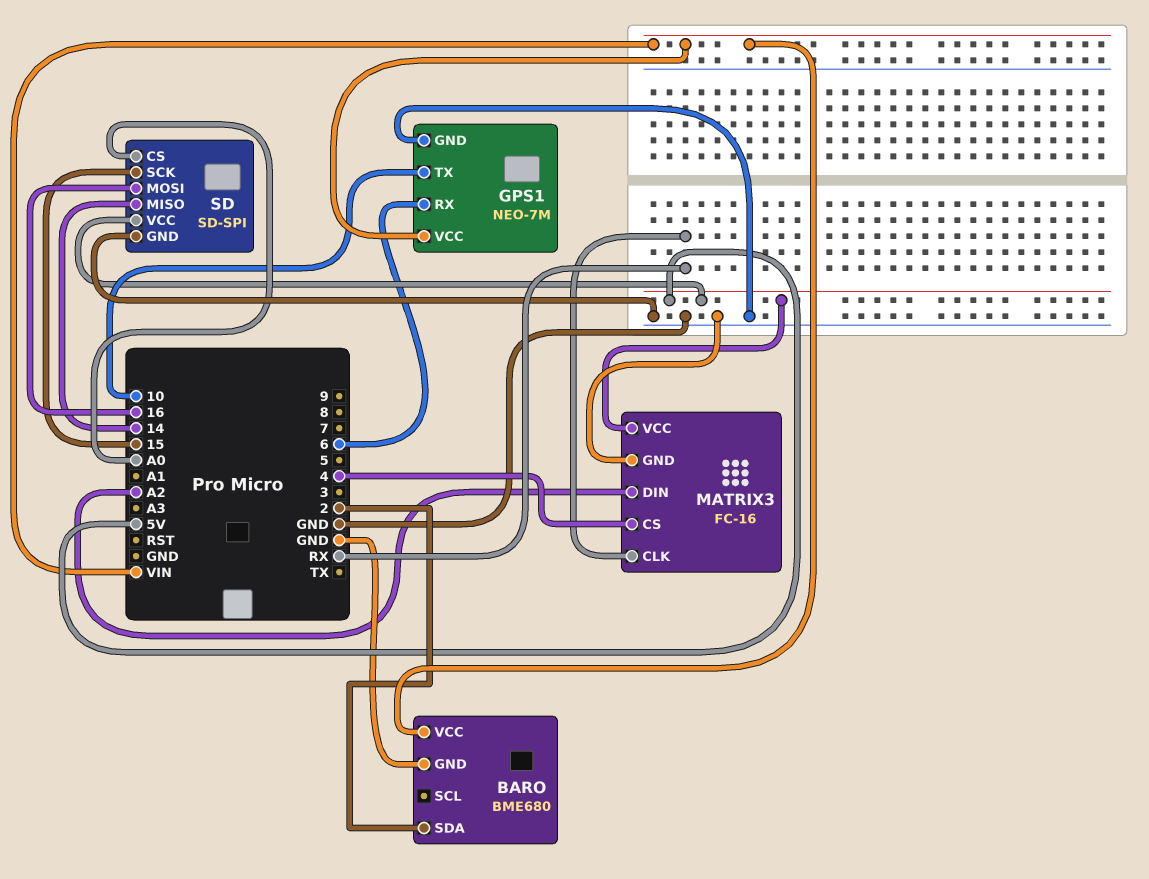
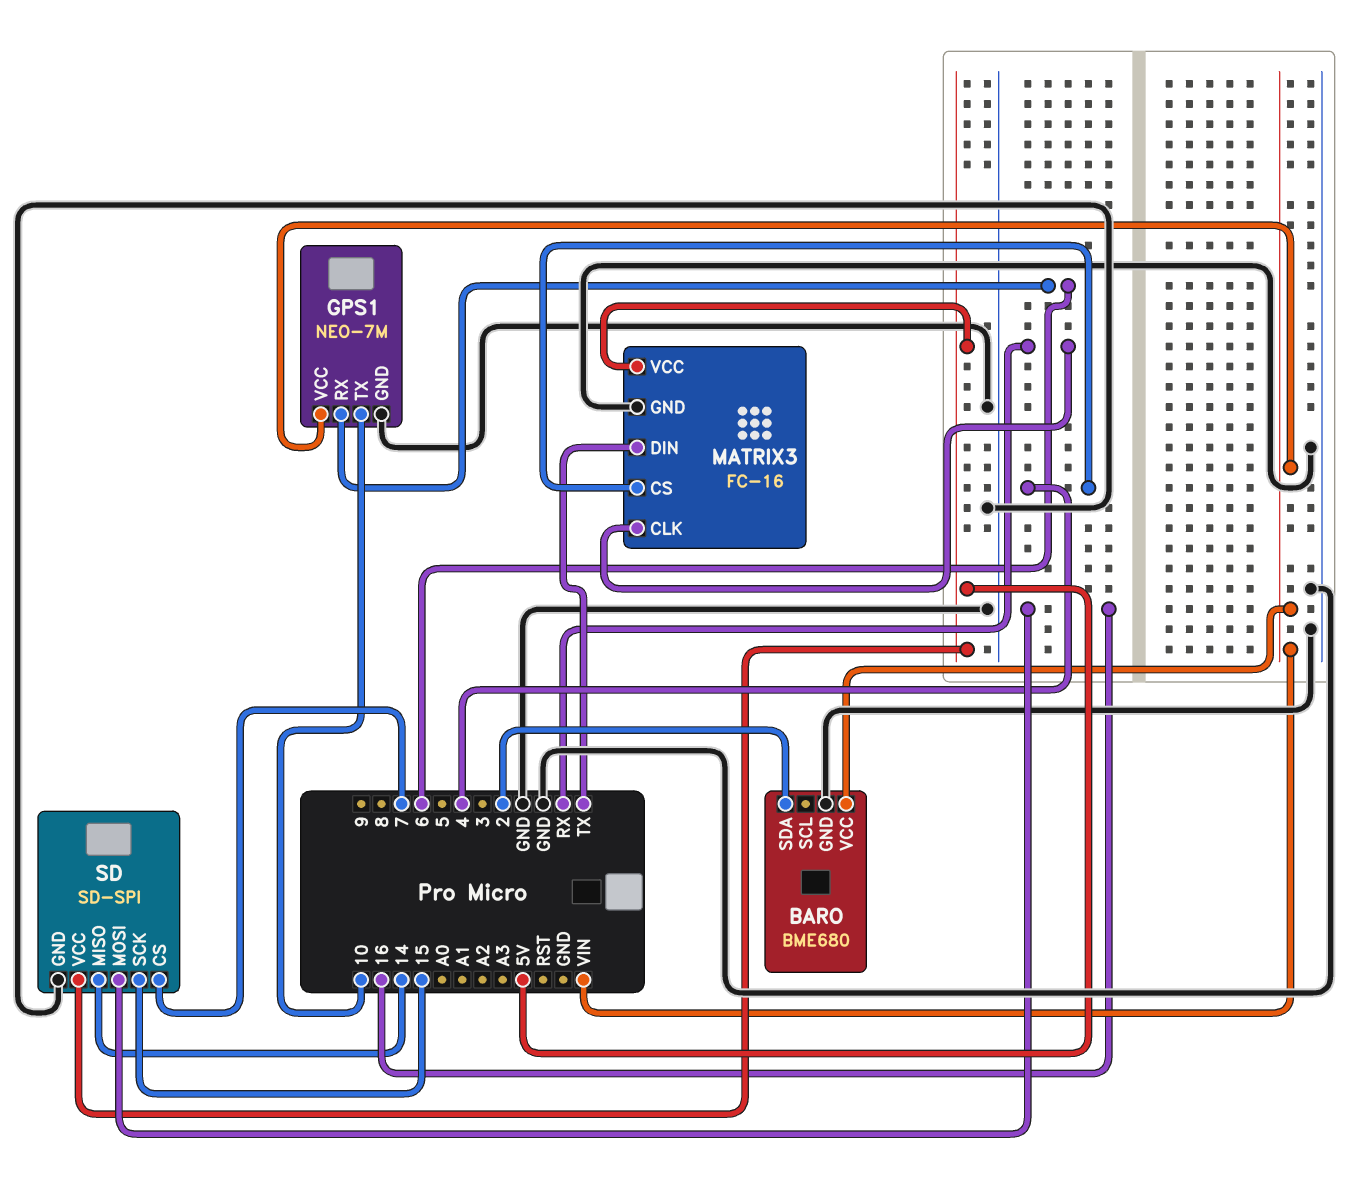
MATRIX3 pin DIN: A2 -> TX
SD pin CS: A0 -> 7

